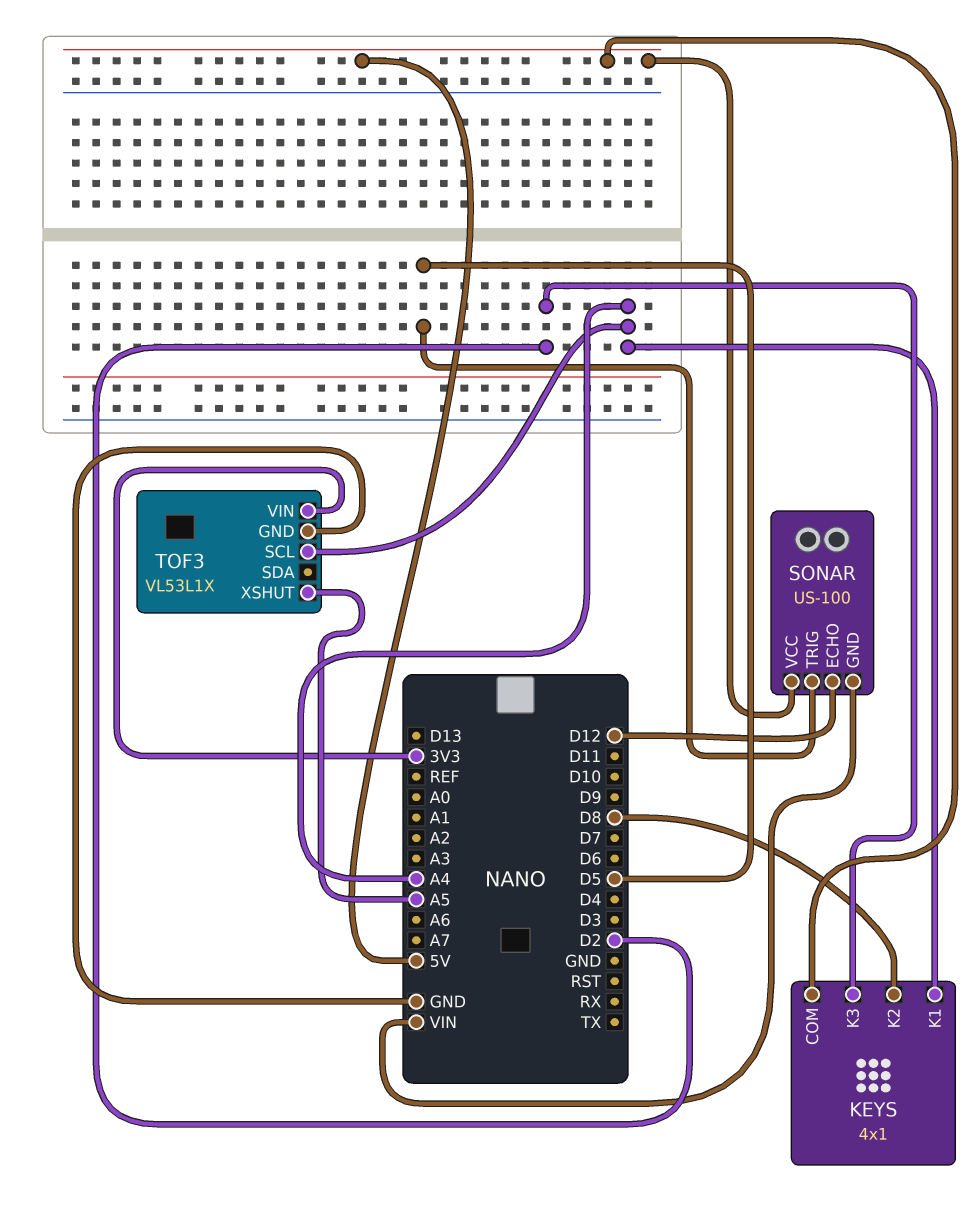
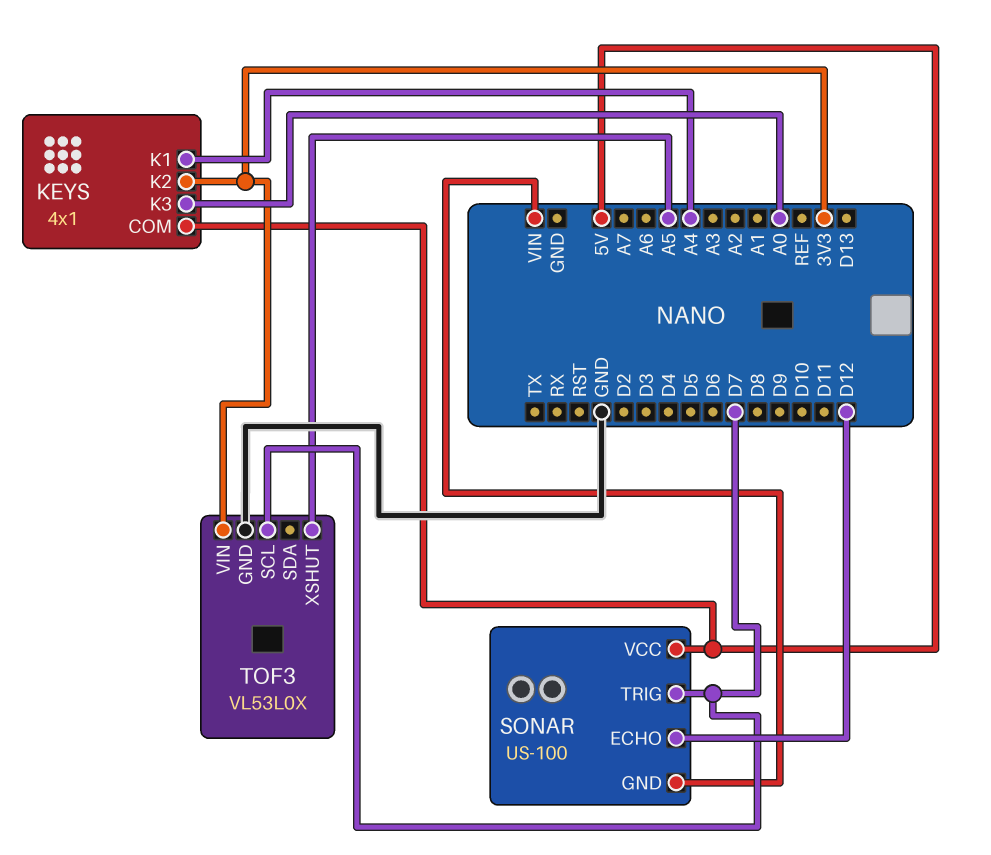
KEYS pin K2: D8 -> 3V3
KEYS pin K3: D2 -> A0
SONAR pin TRIG: D5 -> D7
TOF3: VL53L1X -> VL53L0X
TOF3 pin SCL: A4 -> D7

